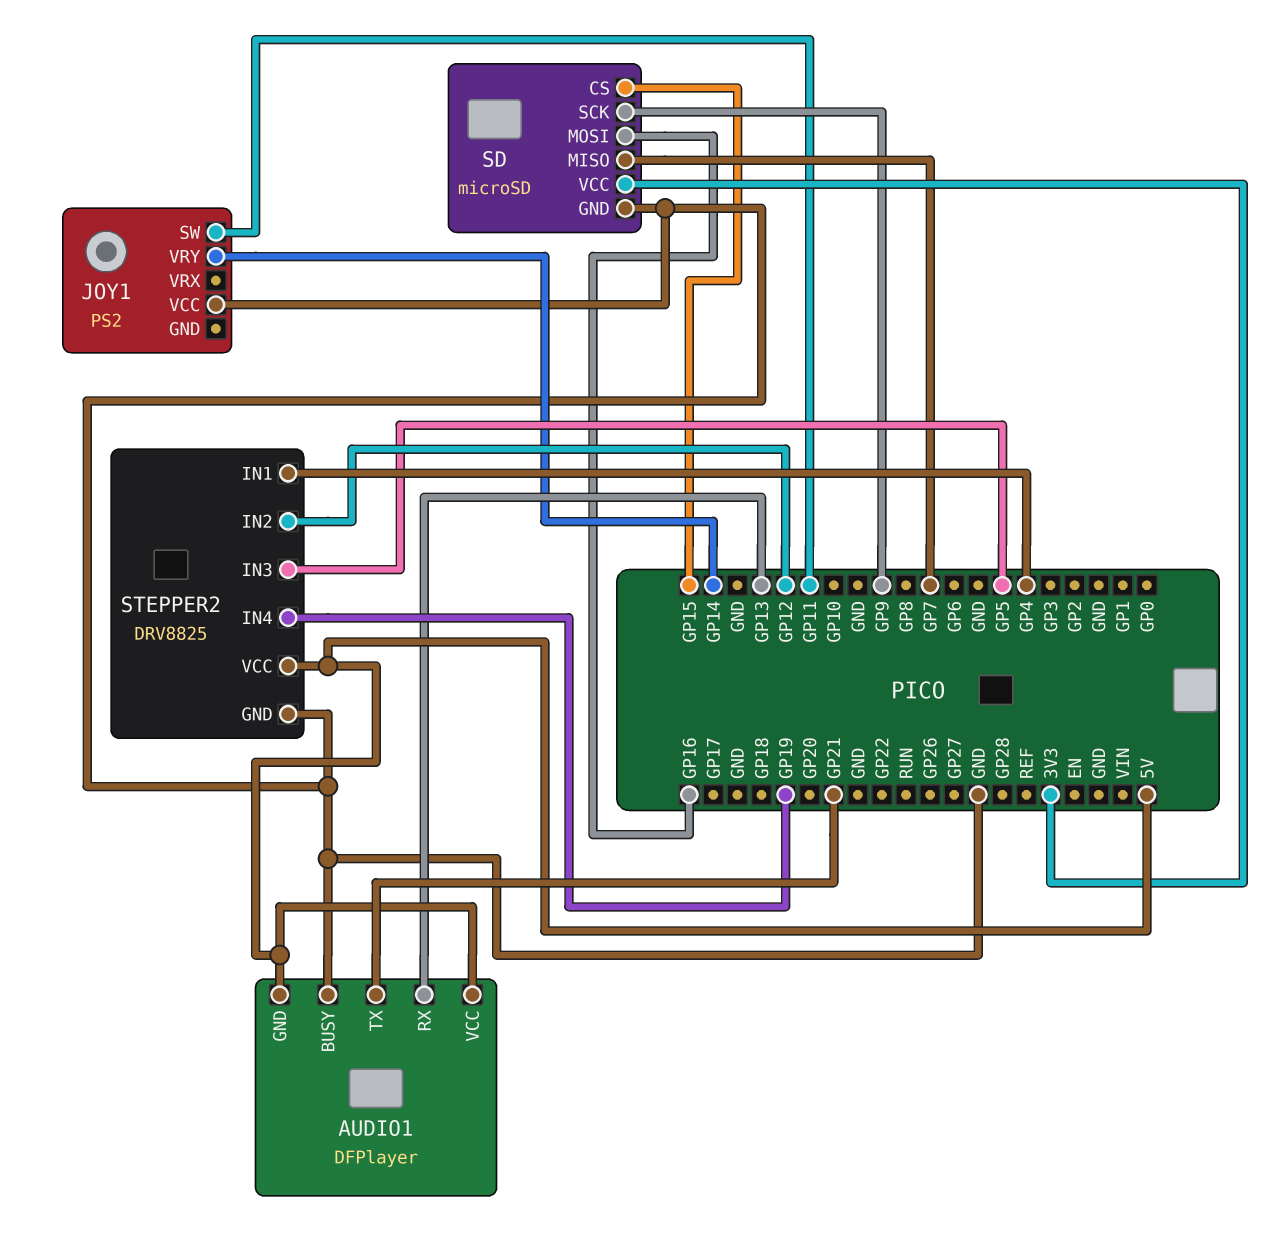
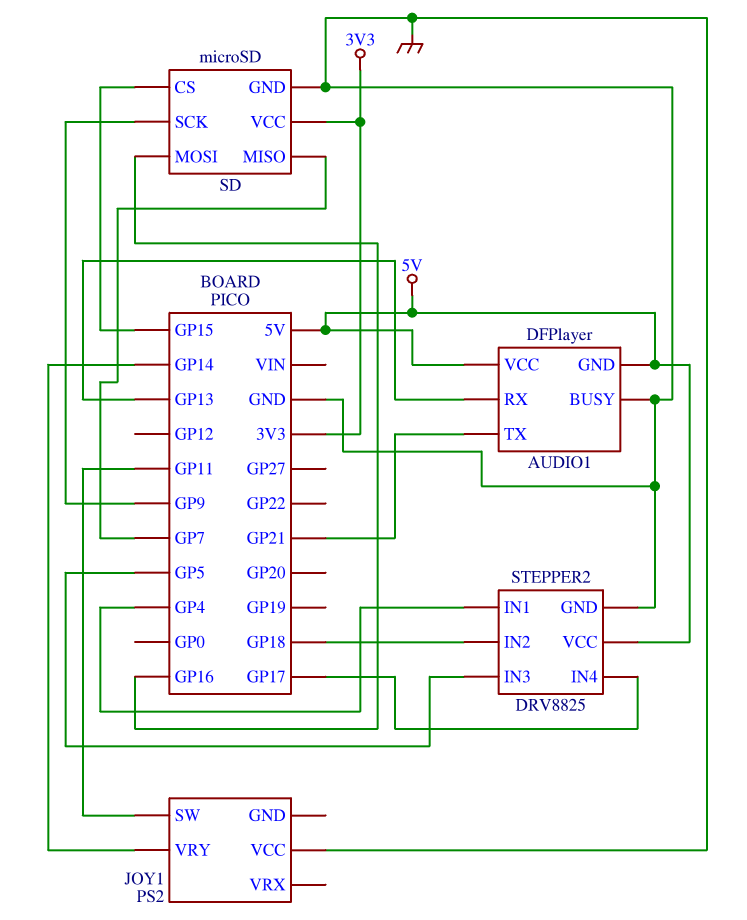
STEPPER2 pin IN2: GP12 -> GP18
STEPPER2 pin IN4: GP19 -> GP17

